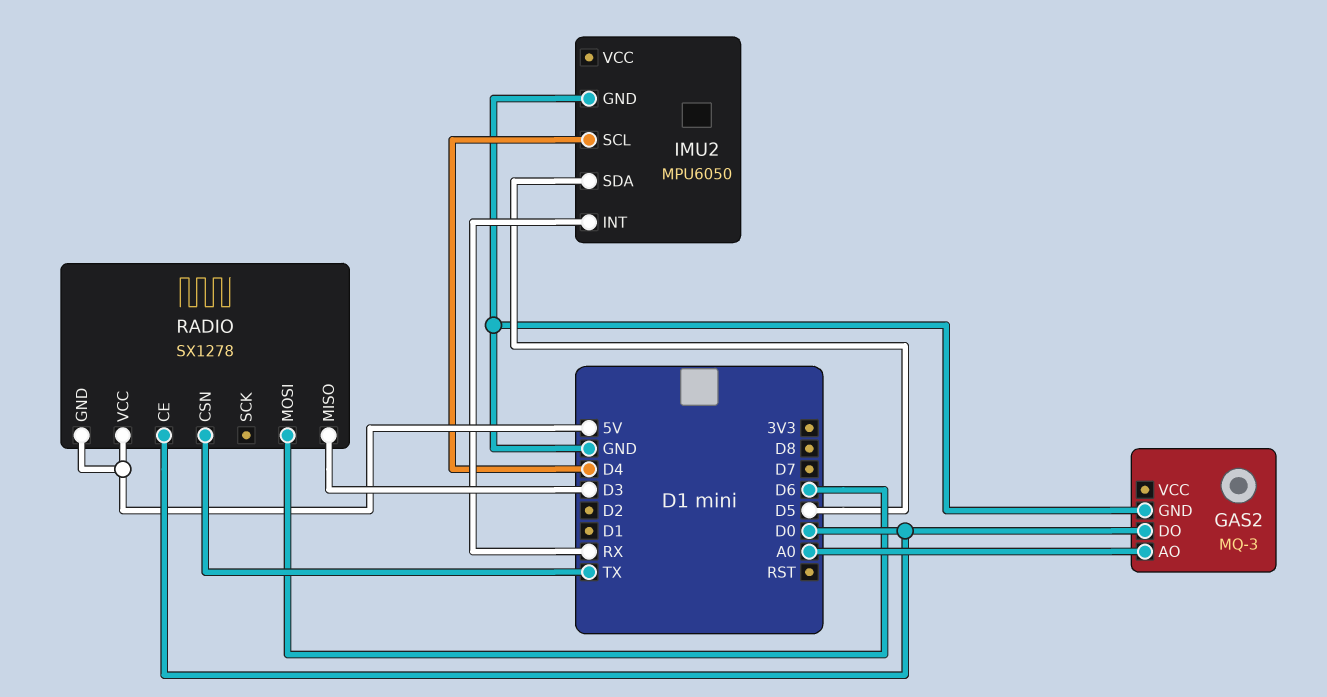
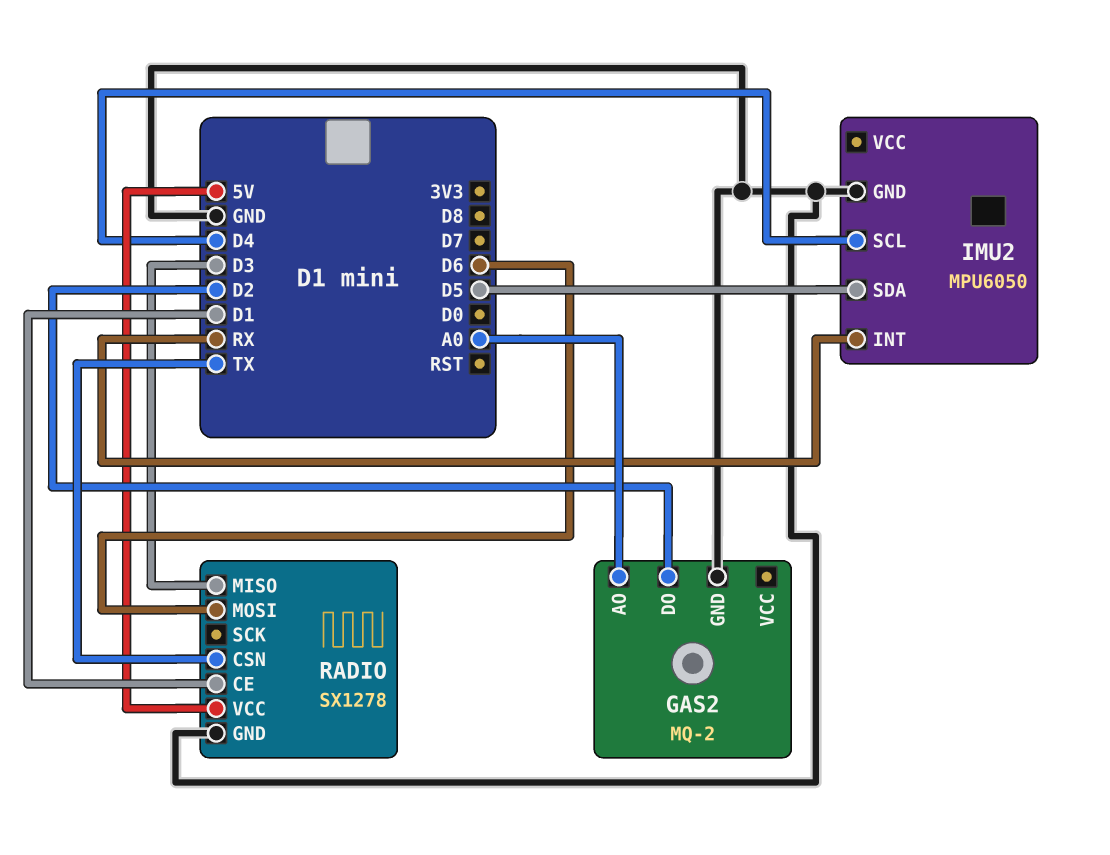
GAS2: MQ-3 -> MQ-2
GAS2 pin DO: D0 -> D2
RADIO pin CE: D0 -> D1
RADIO pin GND: 5V -> GND

